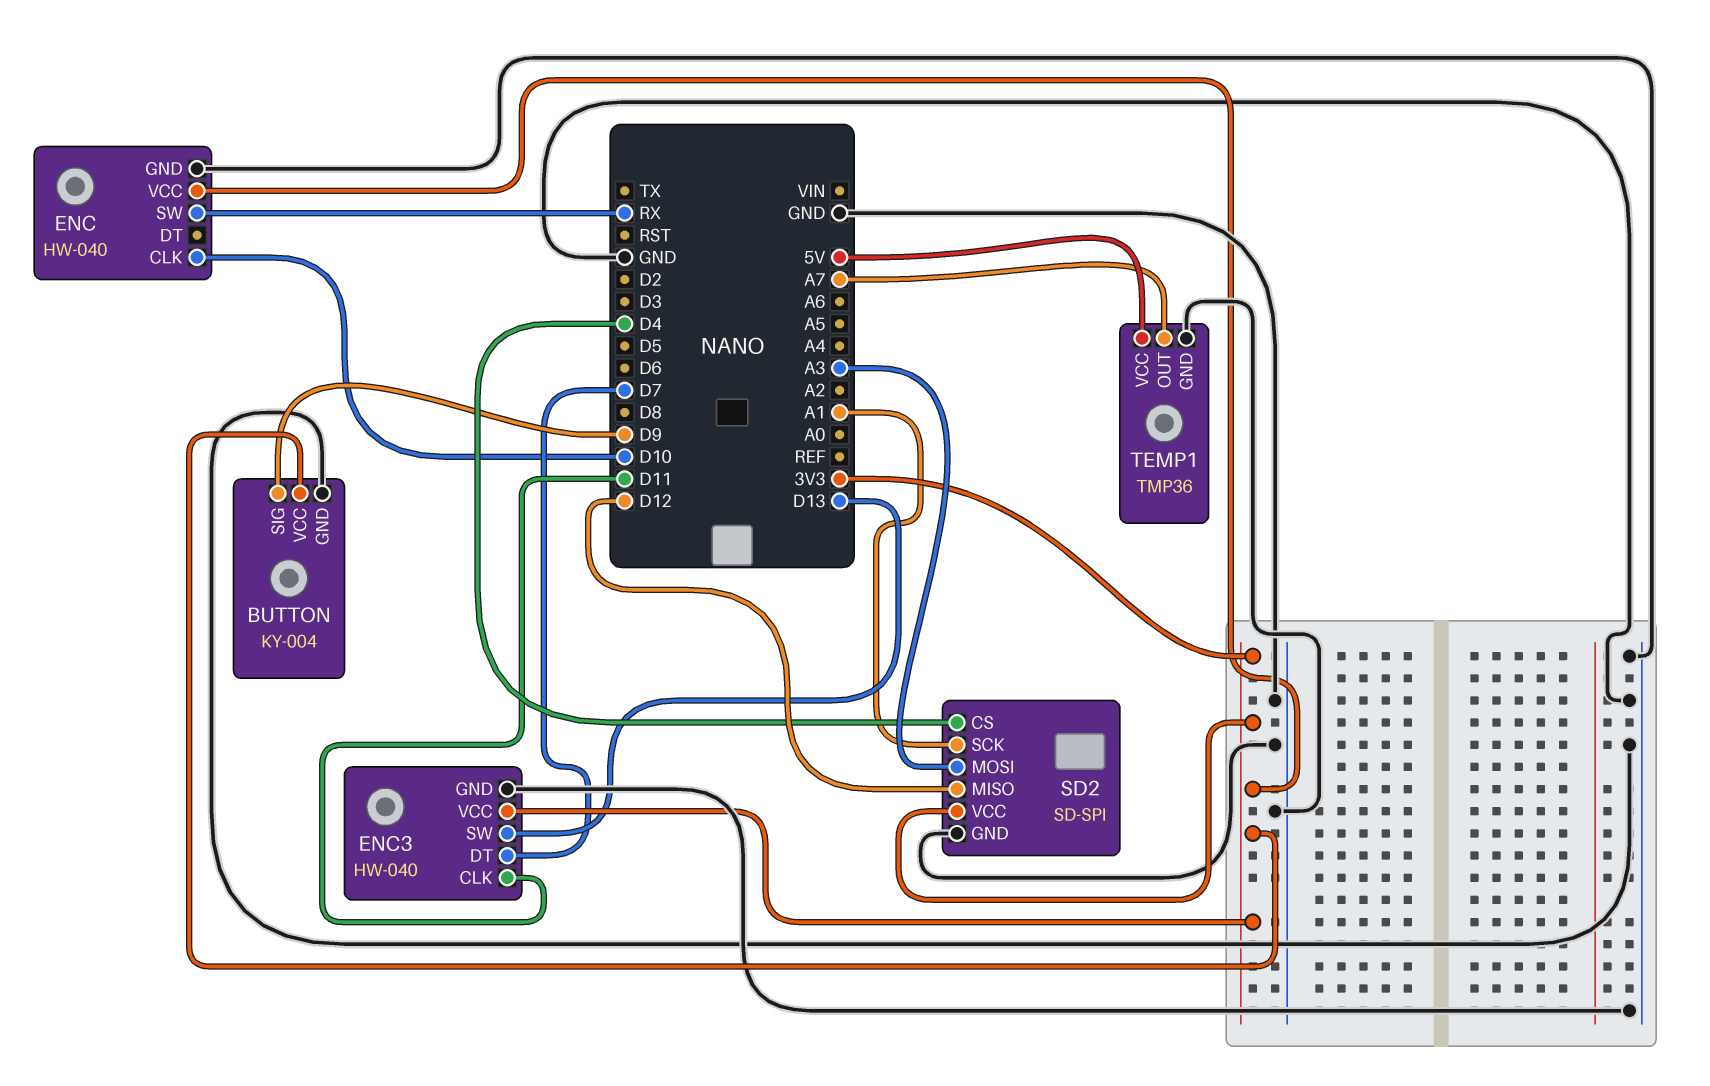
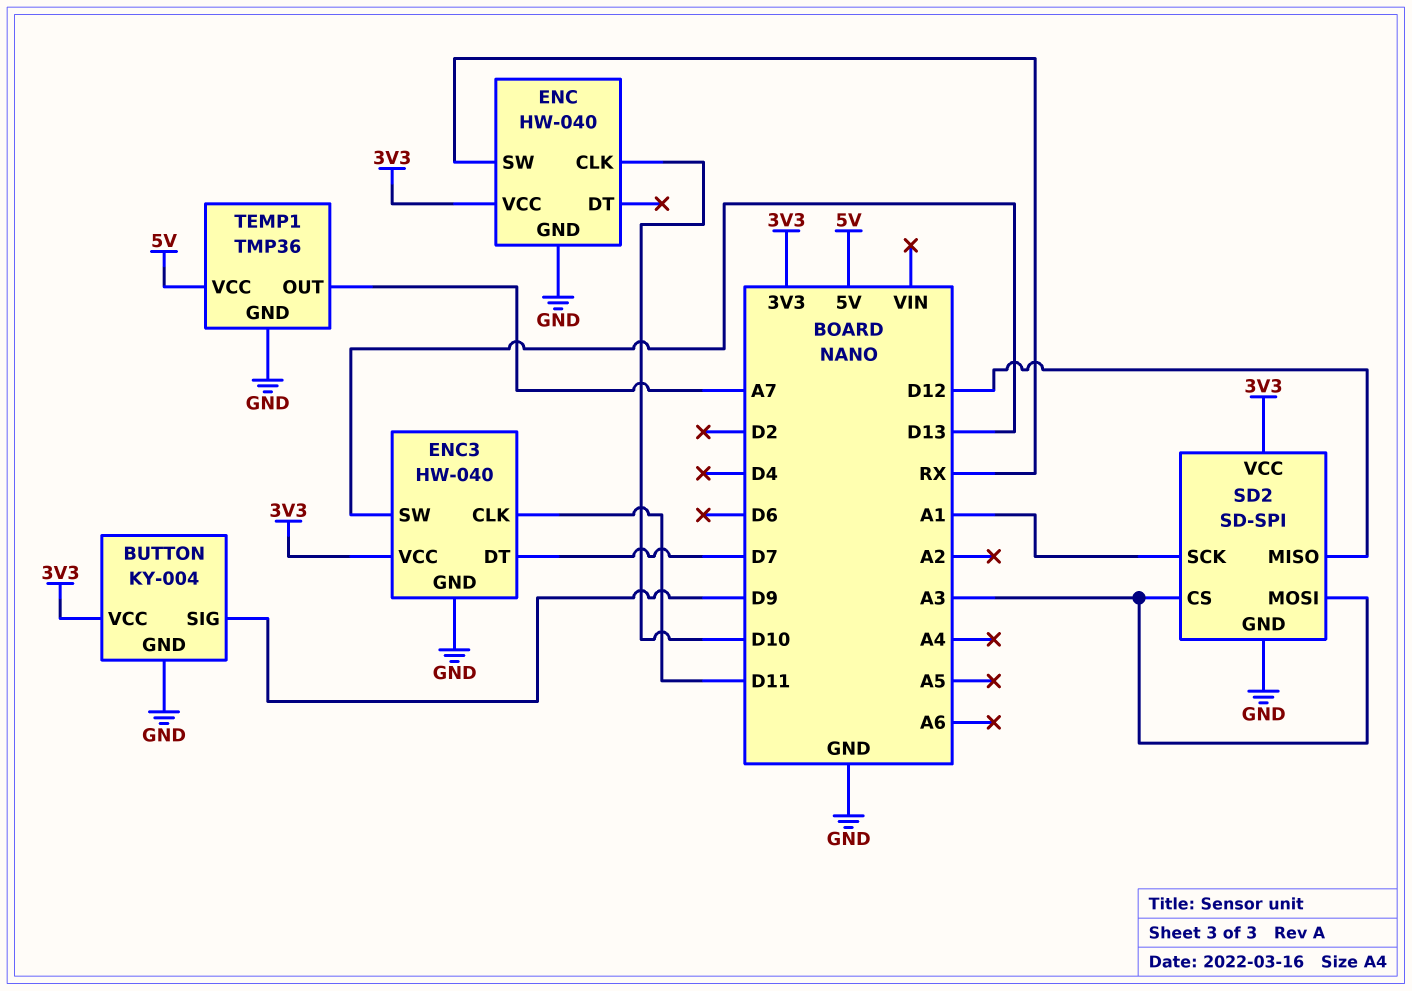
SD2 pin CS: D4 -> A3

